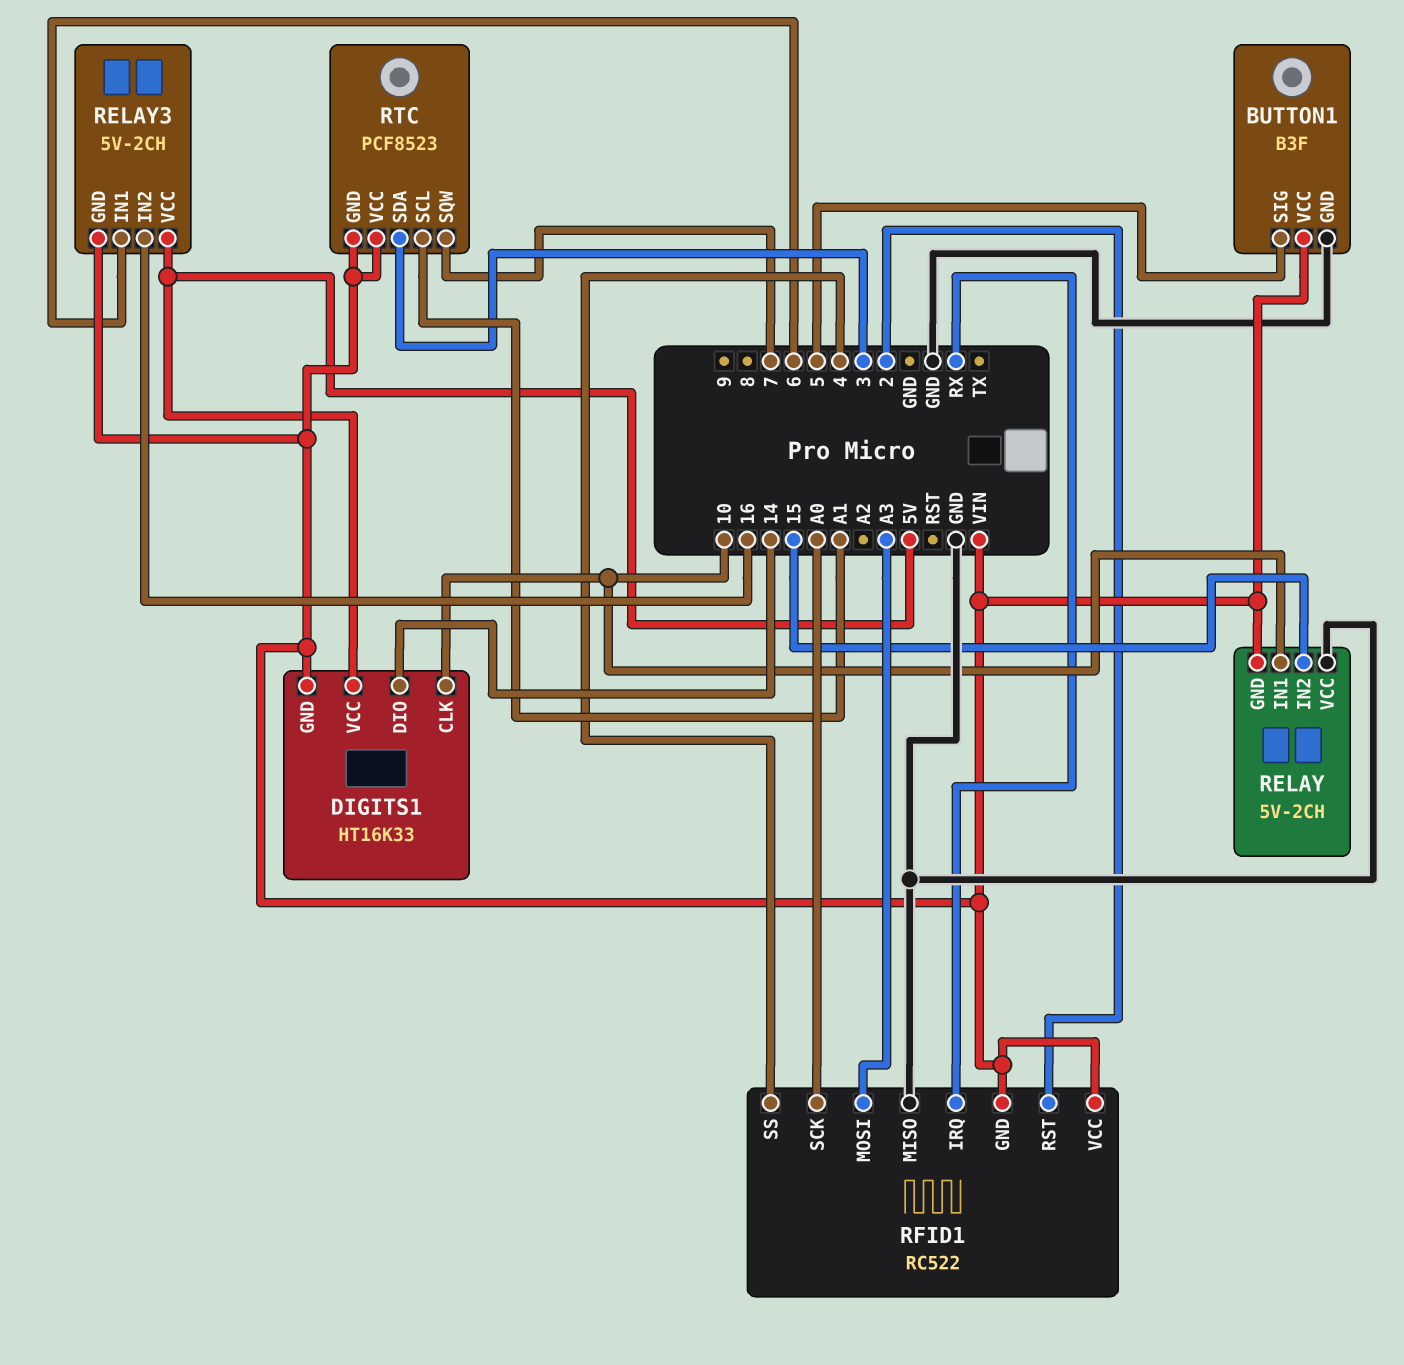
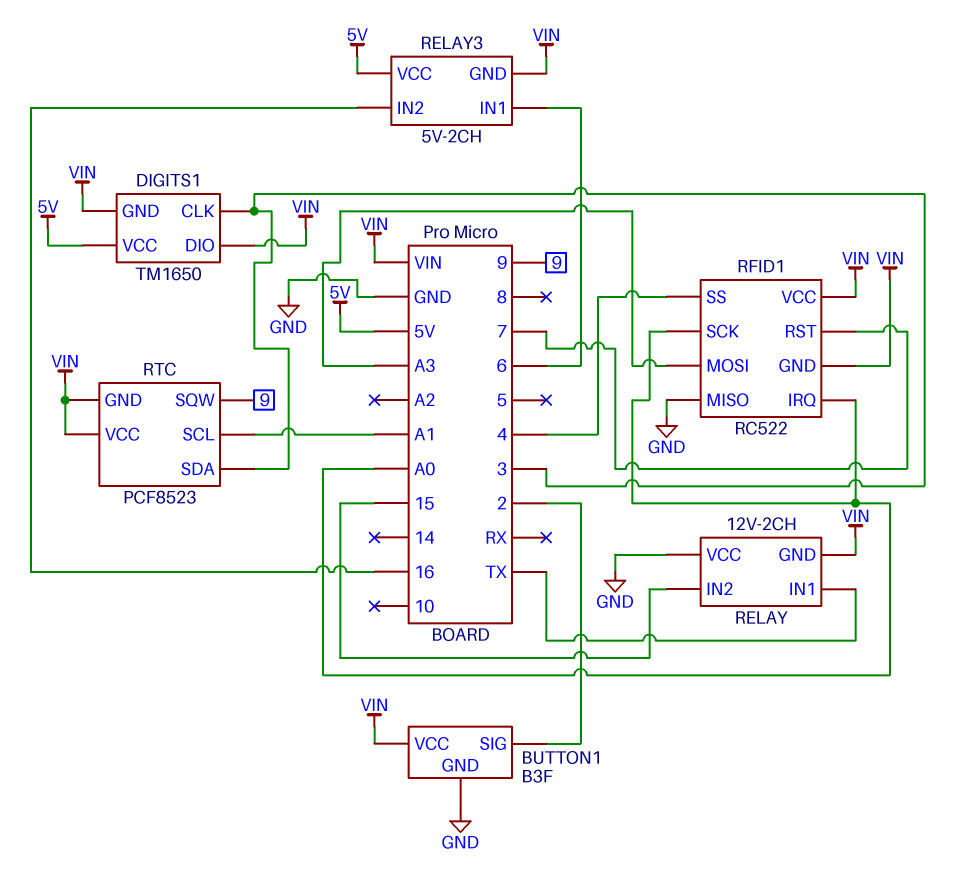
BUTTON1 pin SIG: 5 -> 2
DIGITS1: HT16K33 -> TM1650
DIGITS1 pin CLK: 10 -> 3
DIGITS1 pin DIO: 14 -> VIN
RELAY: 5V-2CH -> 12V-2CH
RELAY pin IN1: 10 -> TX
RFID1 pin IRQ: RX -> A0
RFID1 pin RST: 2 -> 7
RTC pin SQW: 7 -> 9

